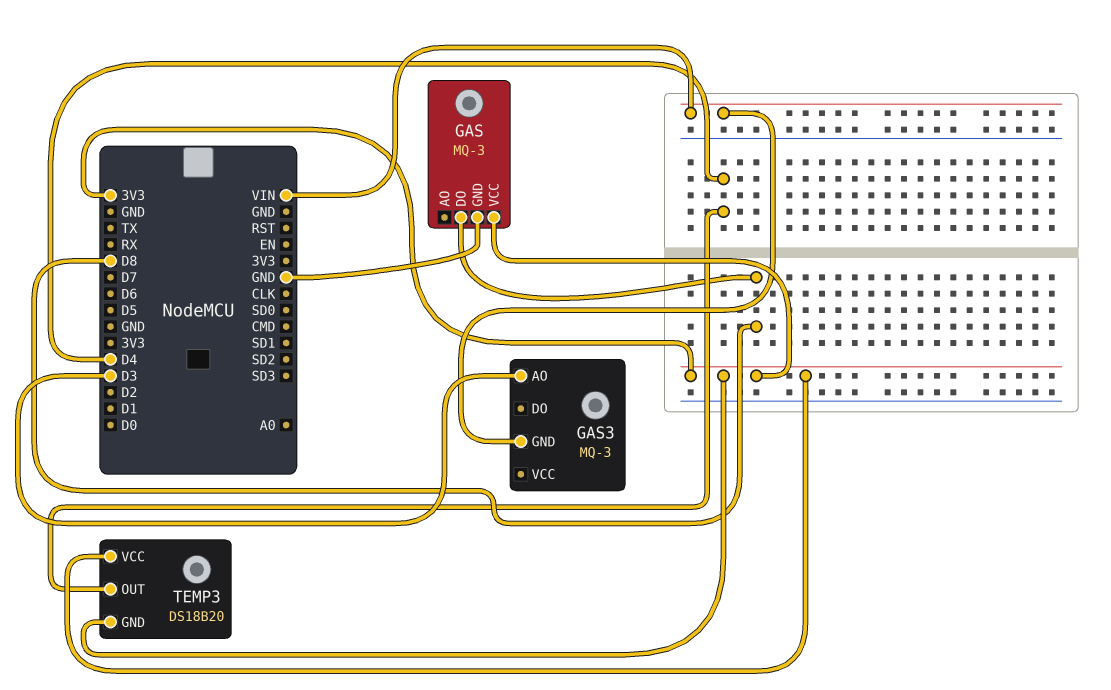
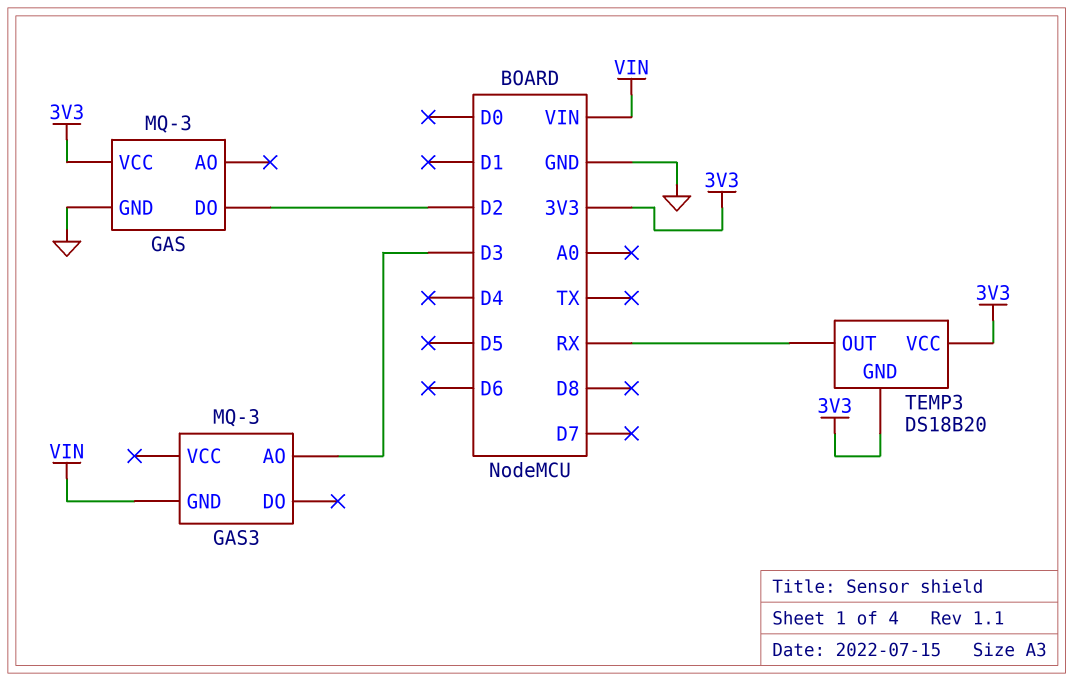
GAS pin DO: D8 -> D2
TEMP3 pin OUT: D4 -> RX

